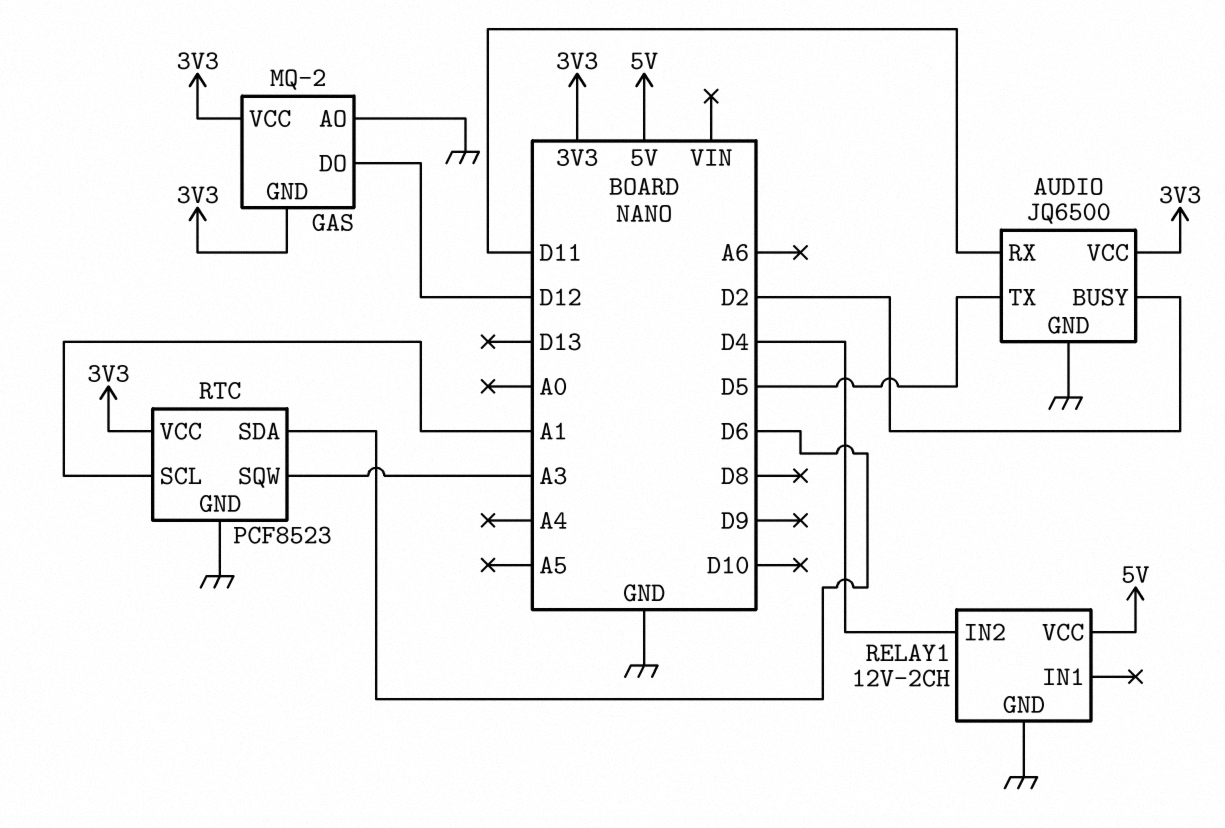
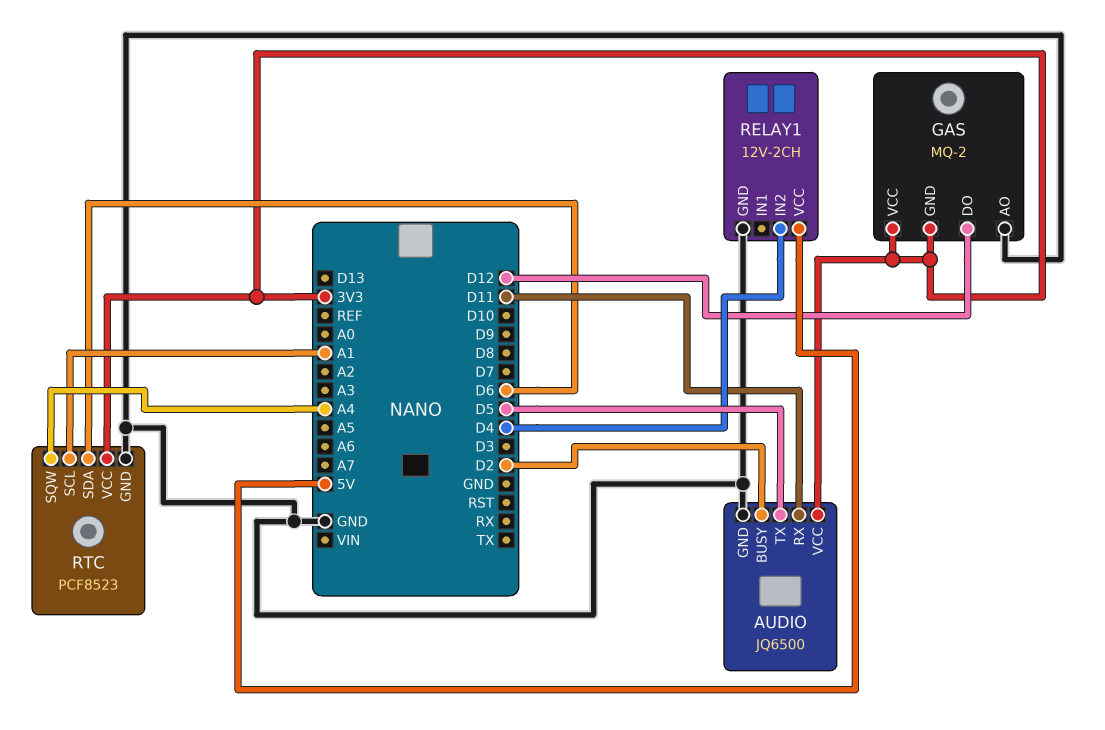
RTC pin SQW: A3 -> A4

